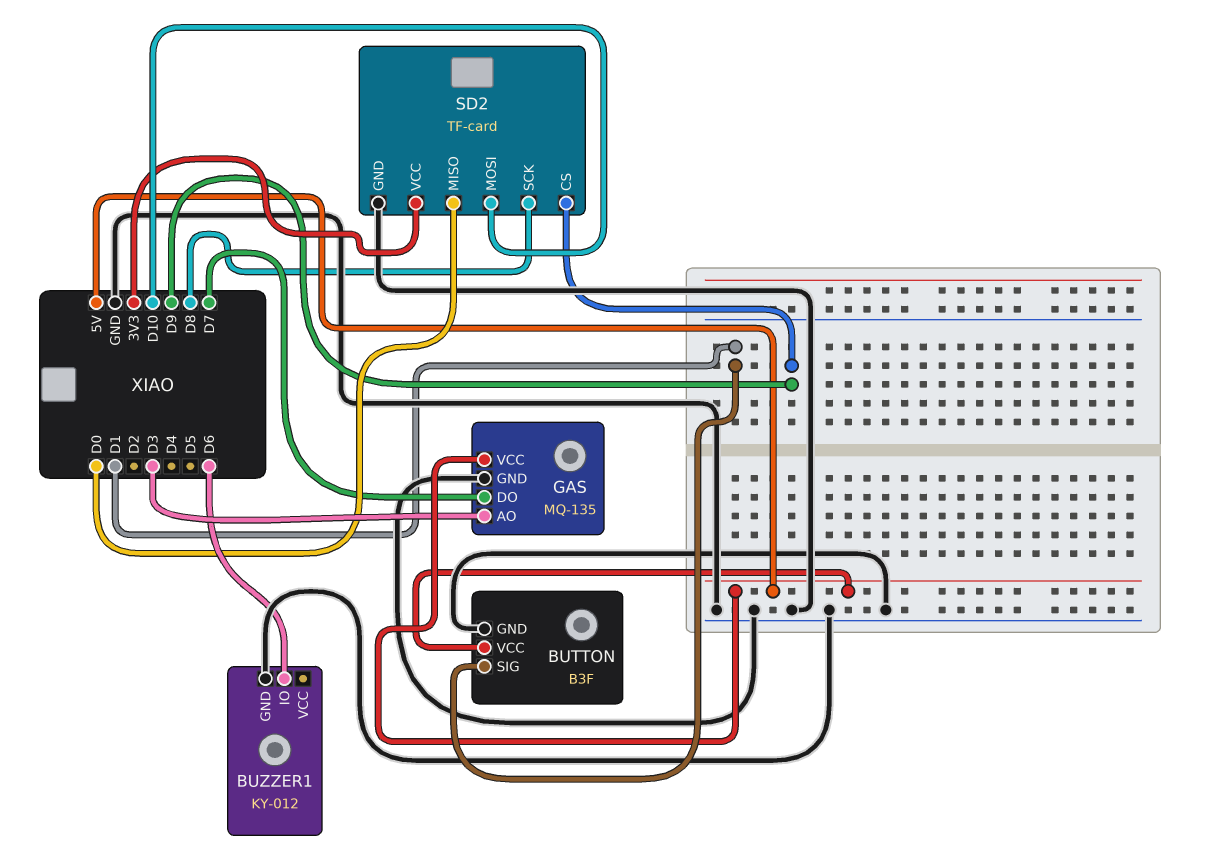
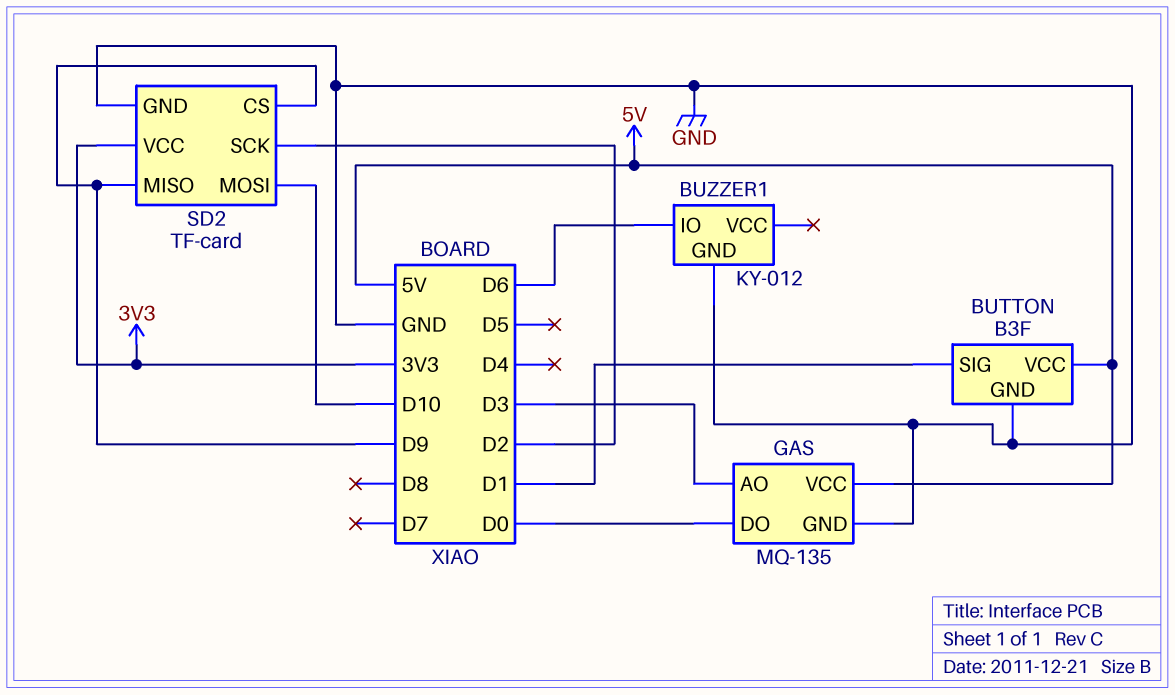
GAS pin DO: D7 -> D0
SD2 pin MISO: D0 -> D9
SD2 pin SCK: D8 -> D2

